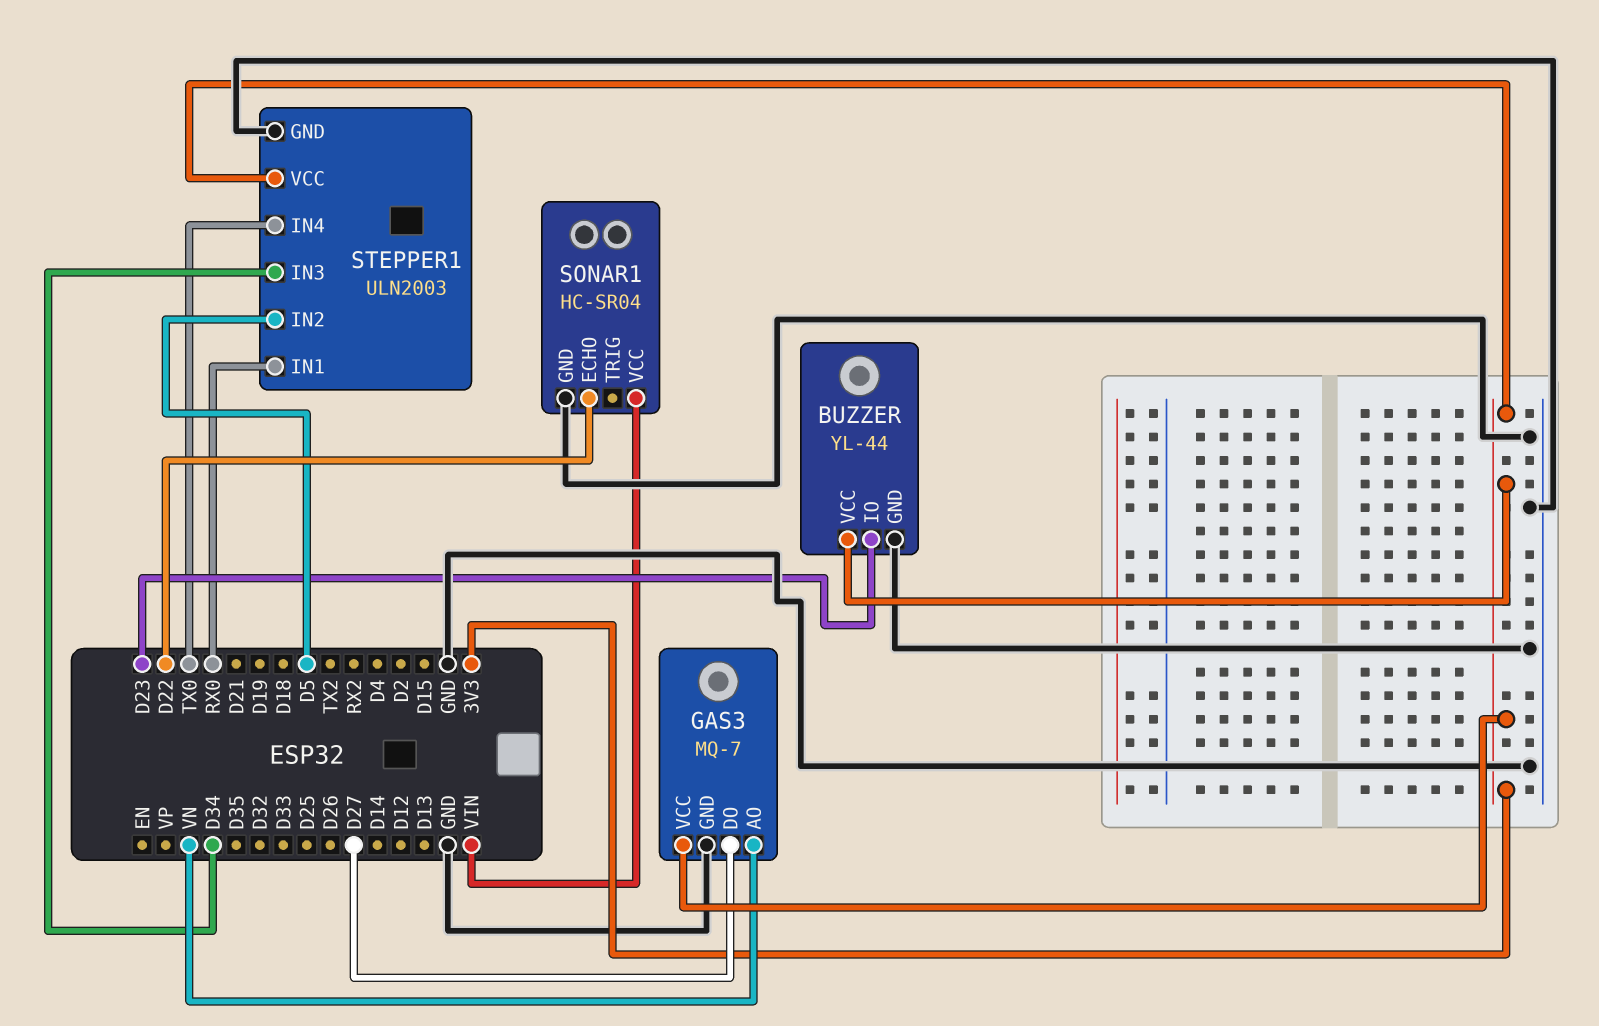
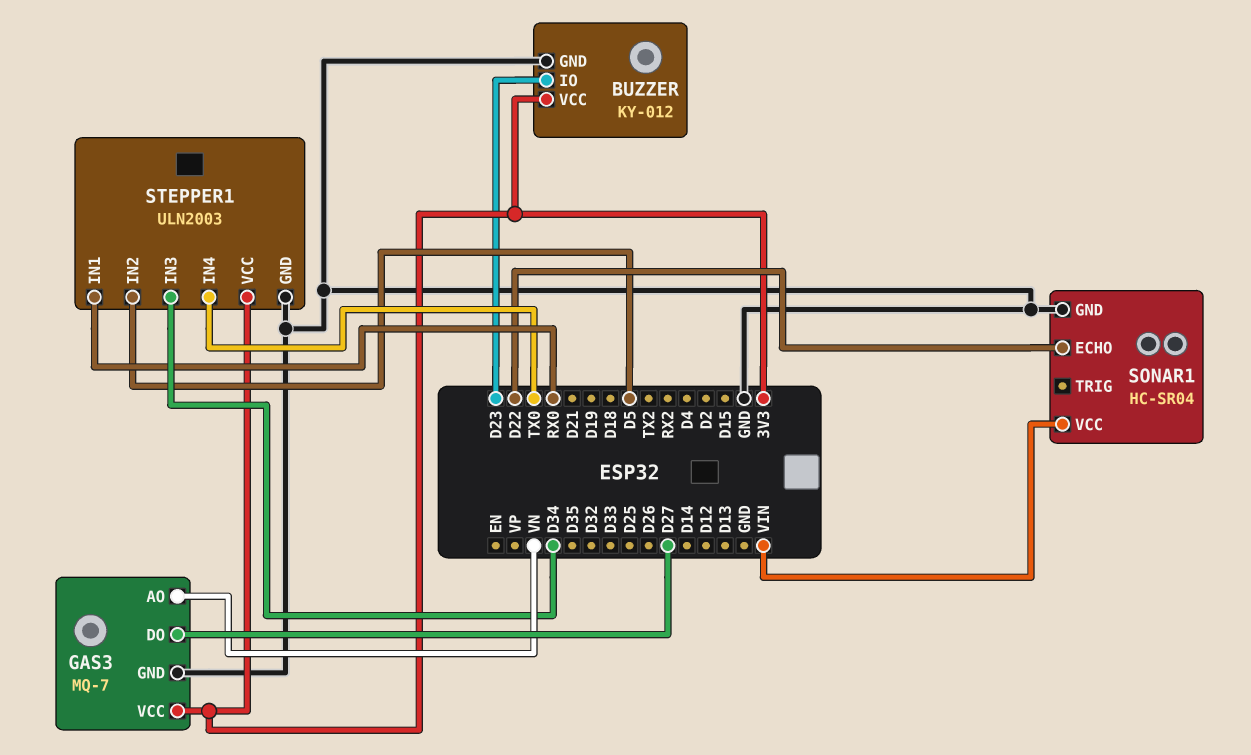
BUZZER: YL-44 -> KY-012

